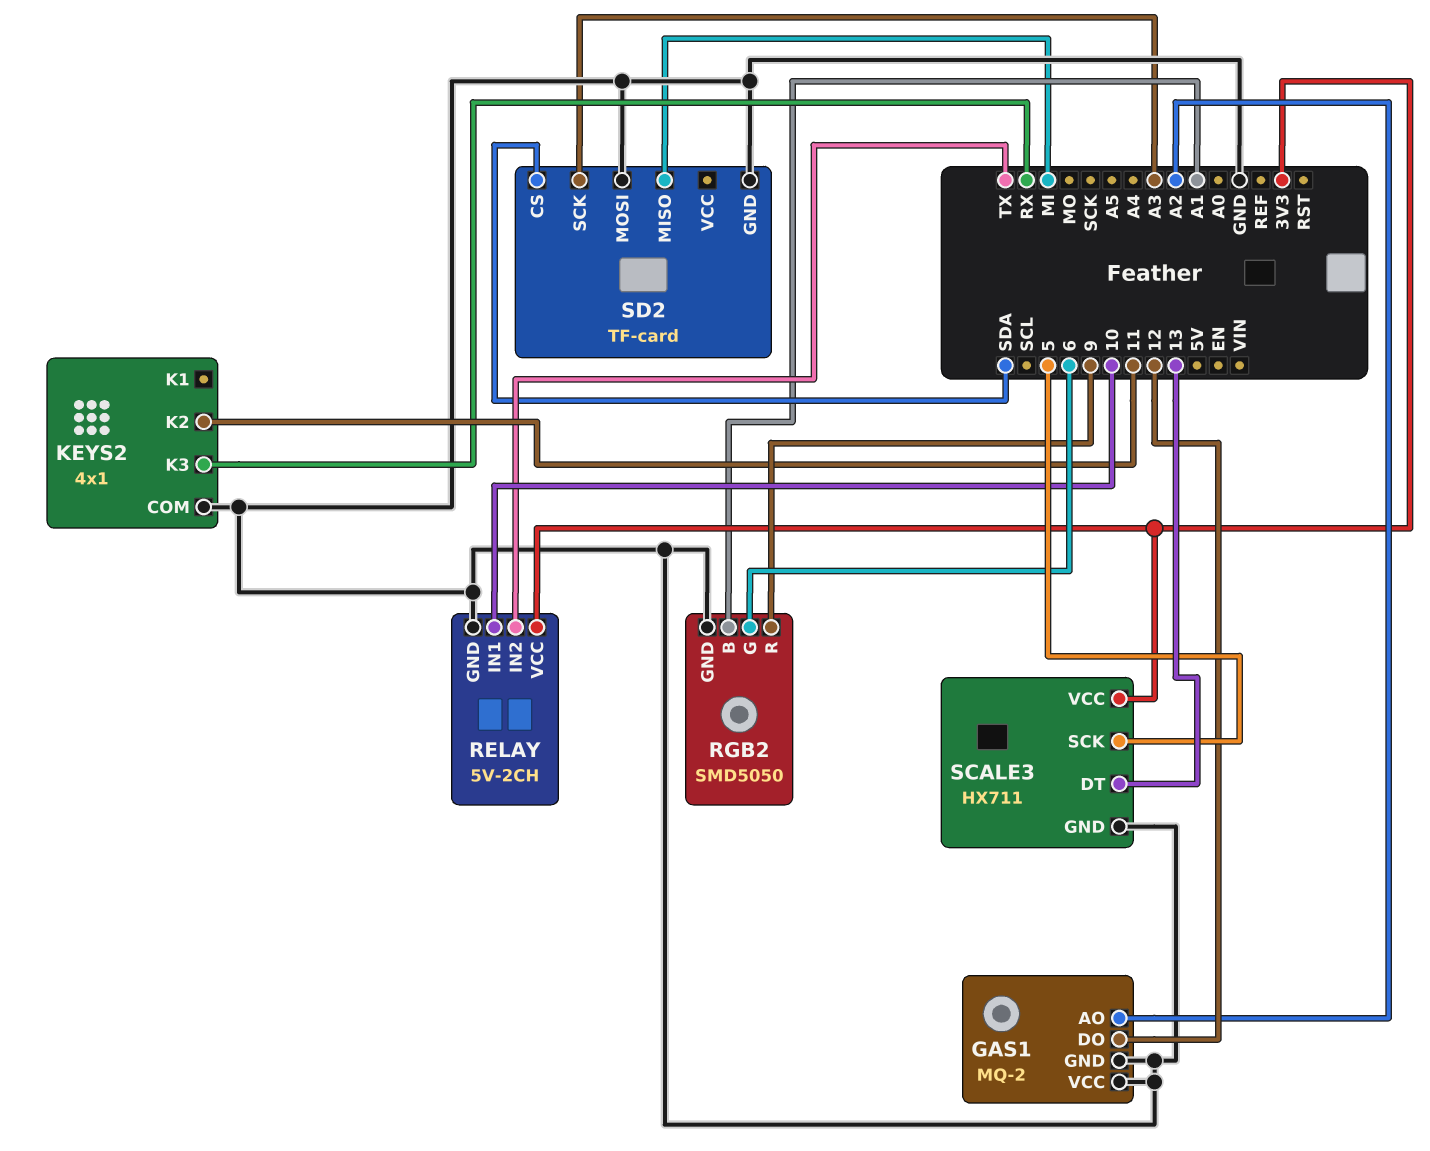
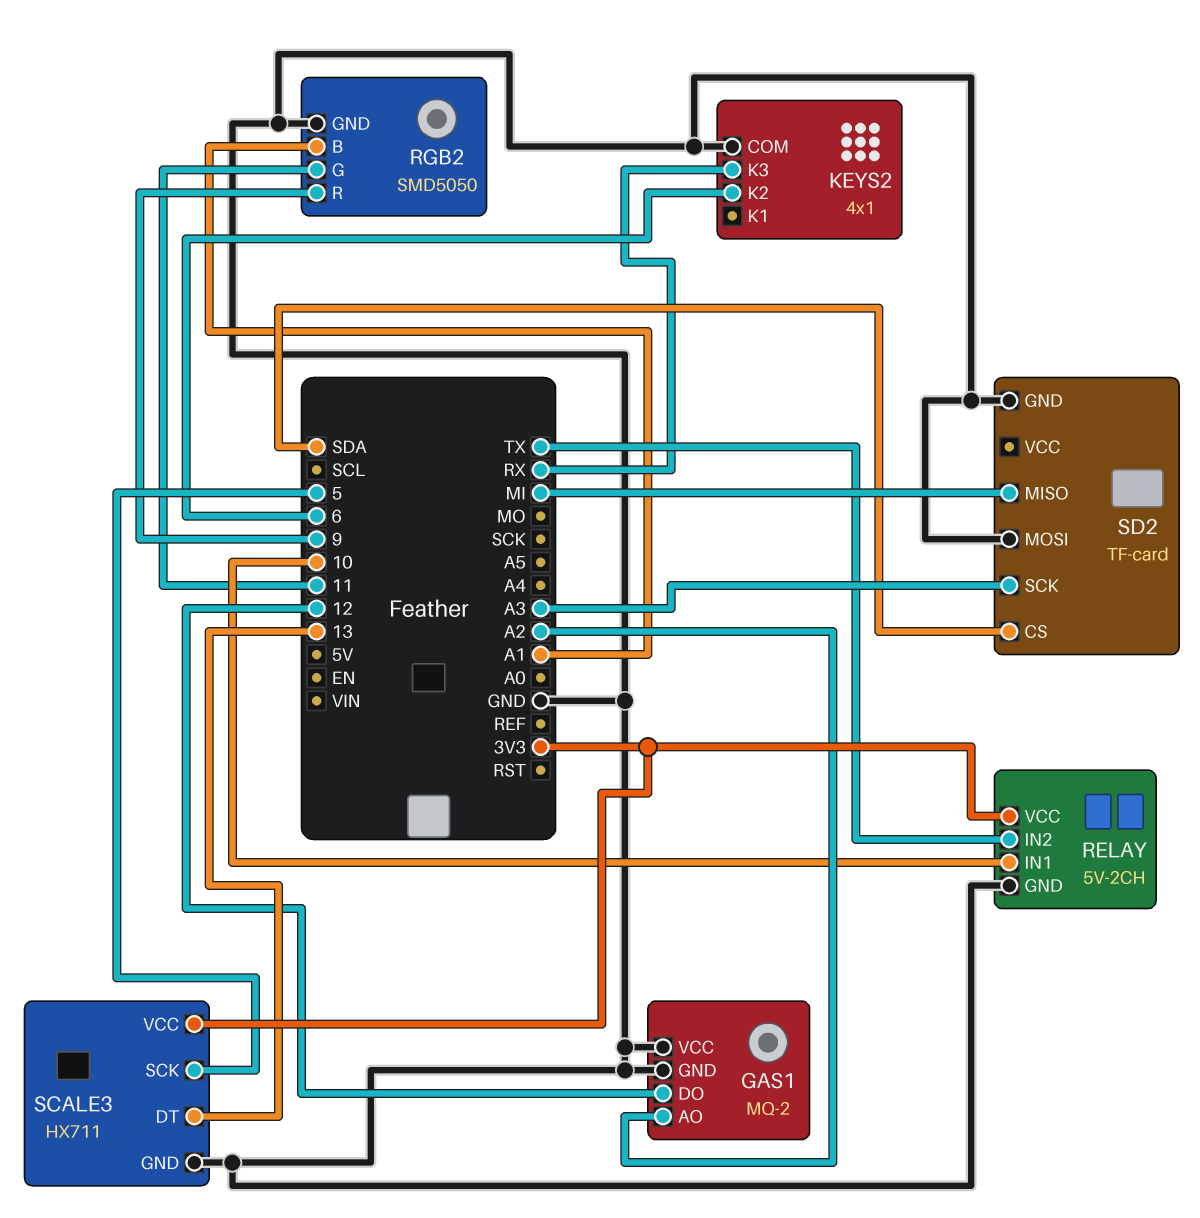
KEYS2 pin K2: 11 -> 6
RGB2 pin G: 6 -> 11

